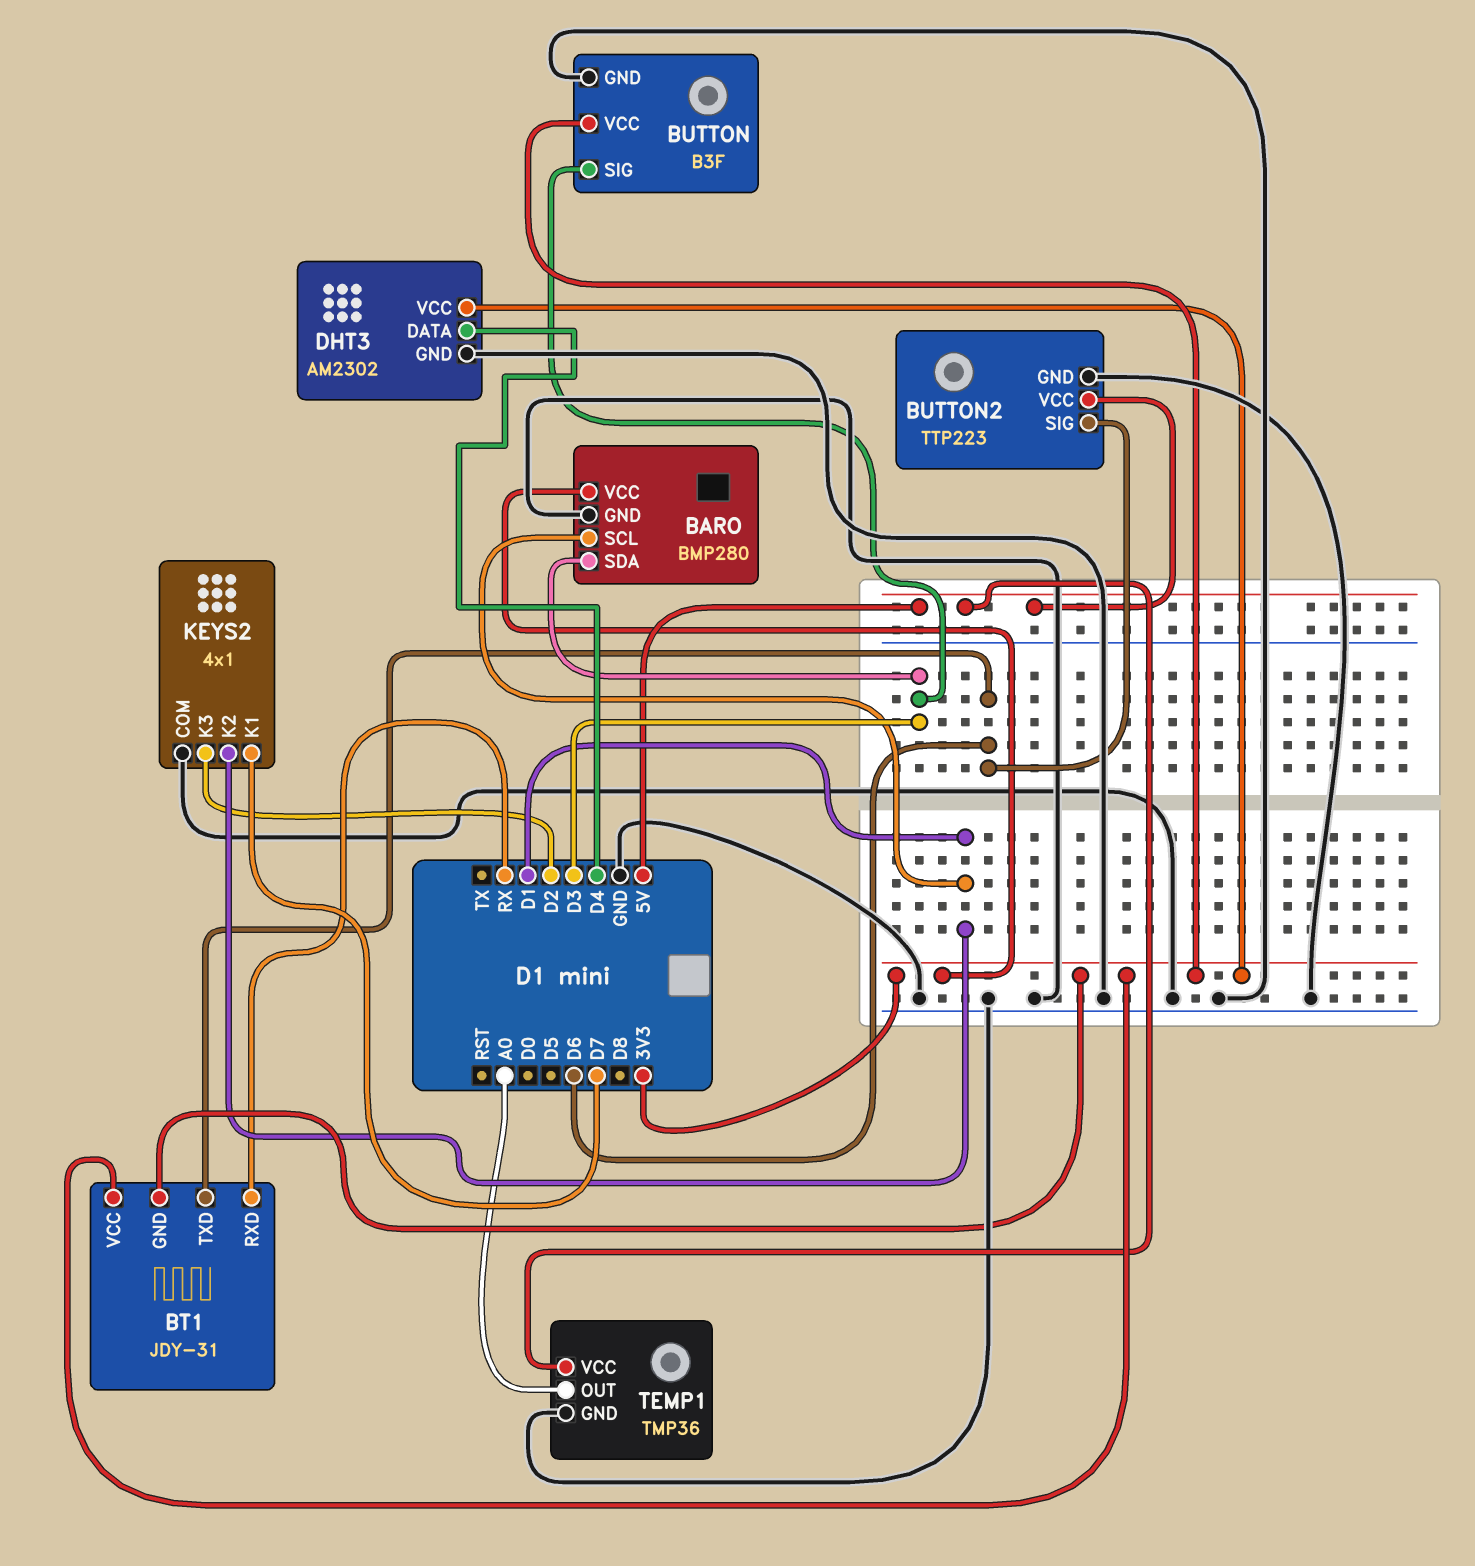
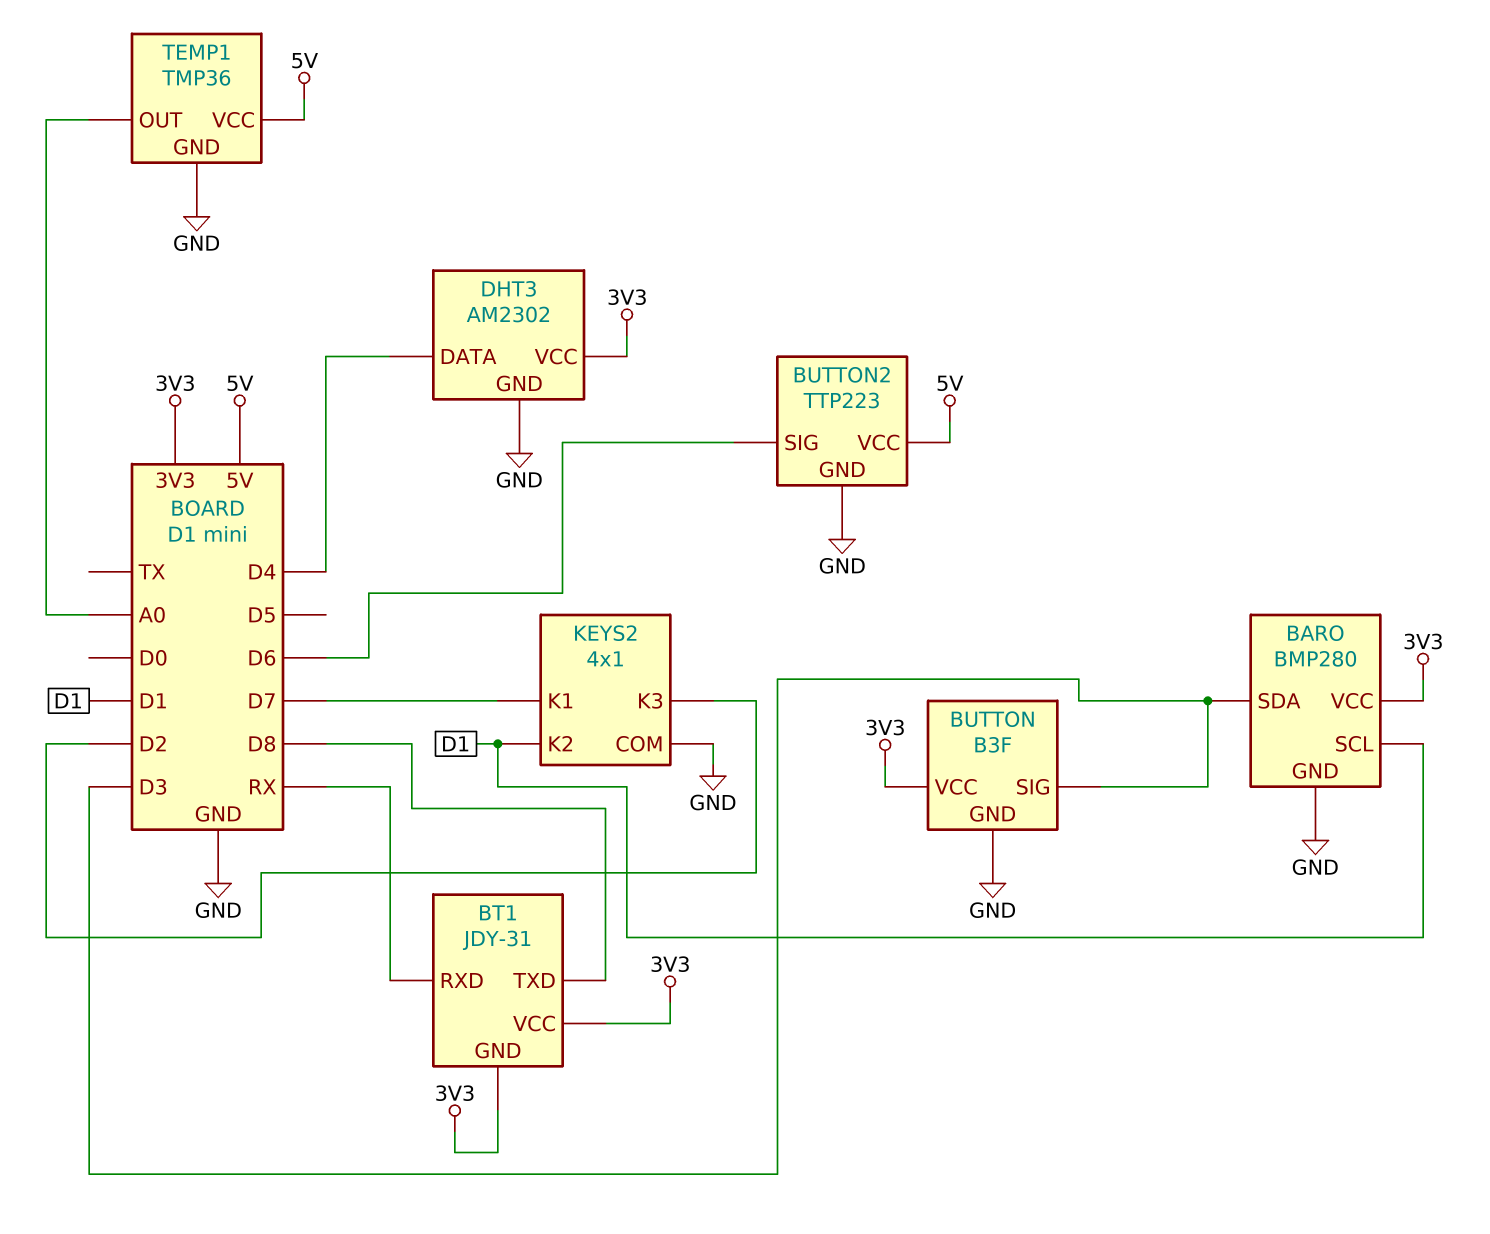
BT1 pin TXD: D6 -> D8

